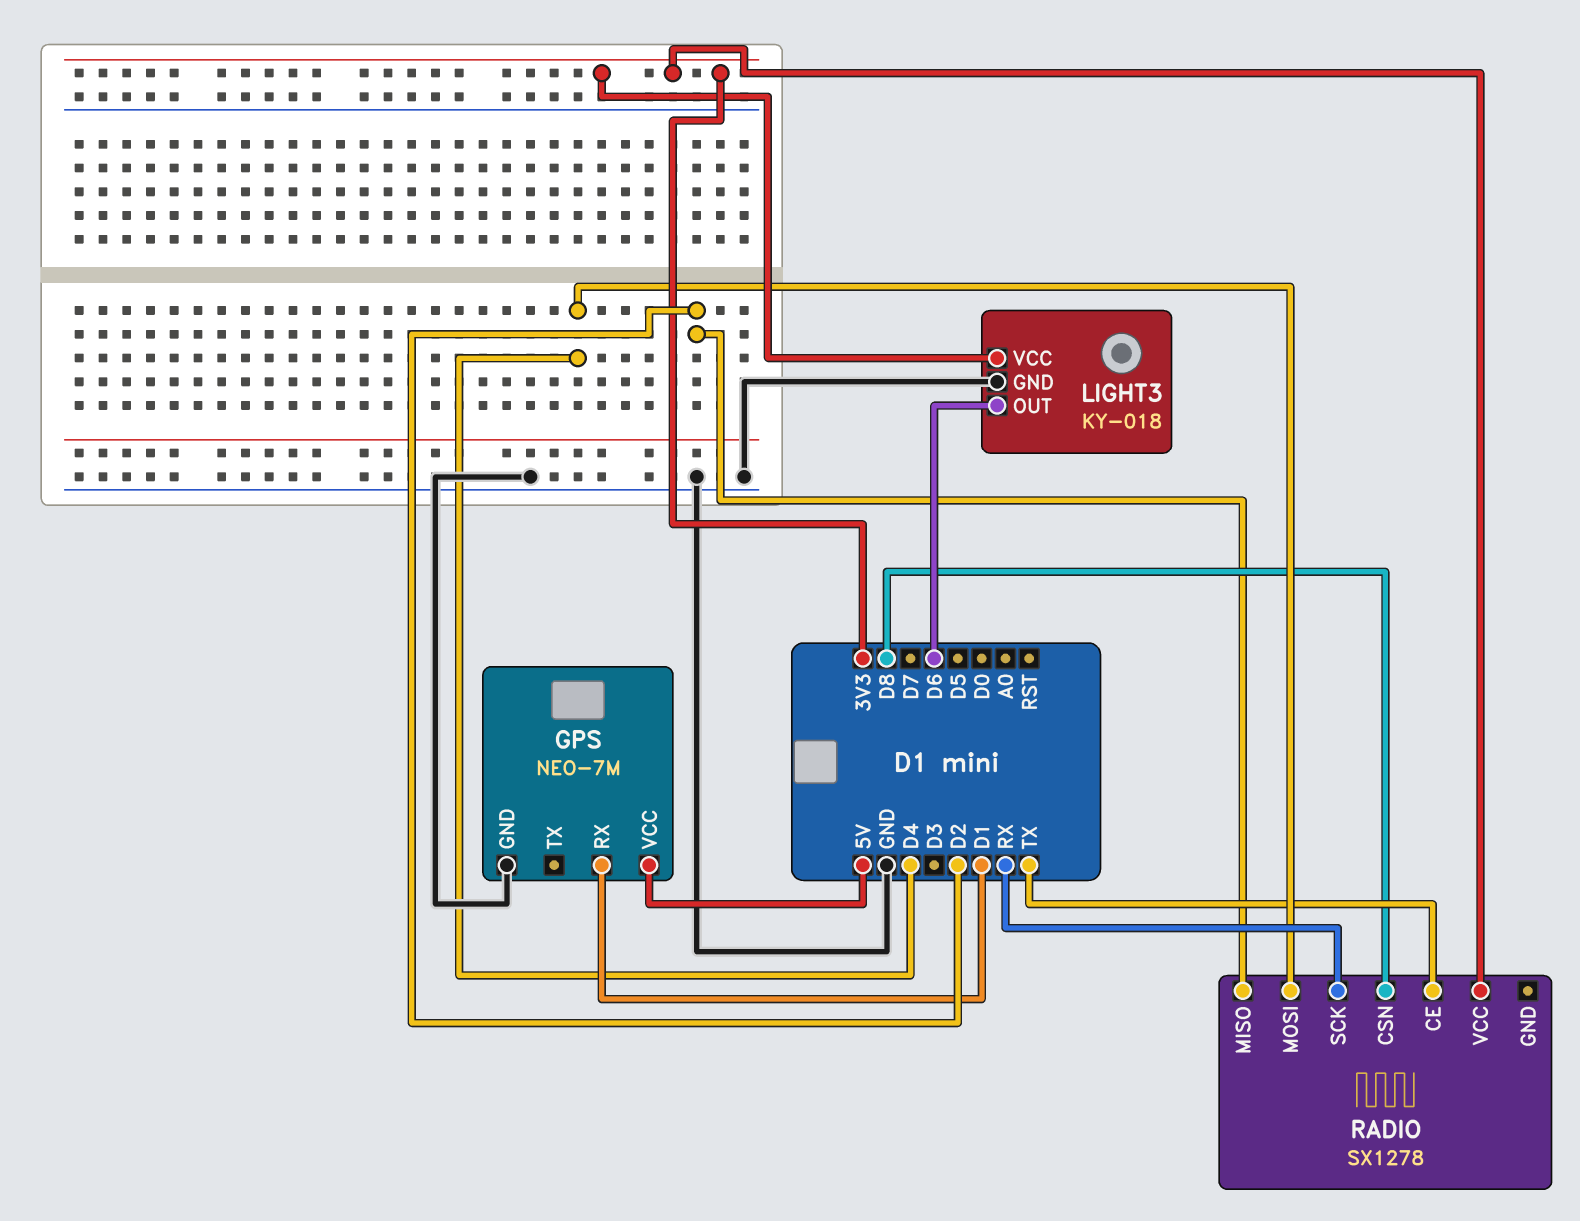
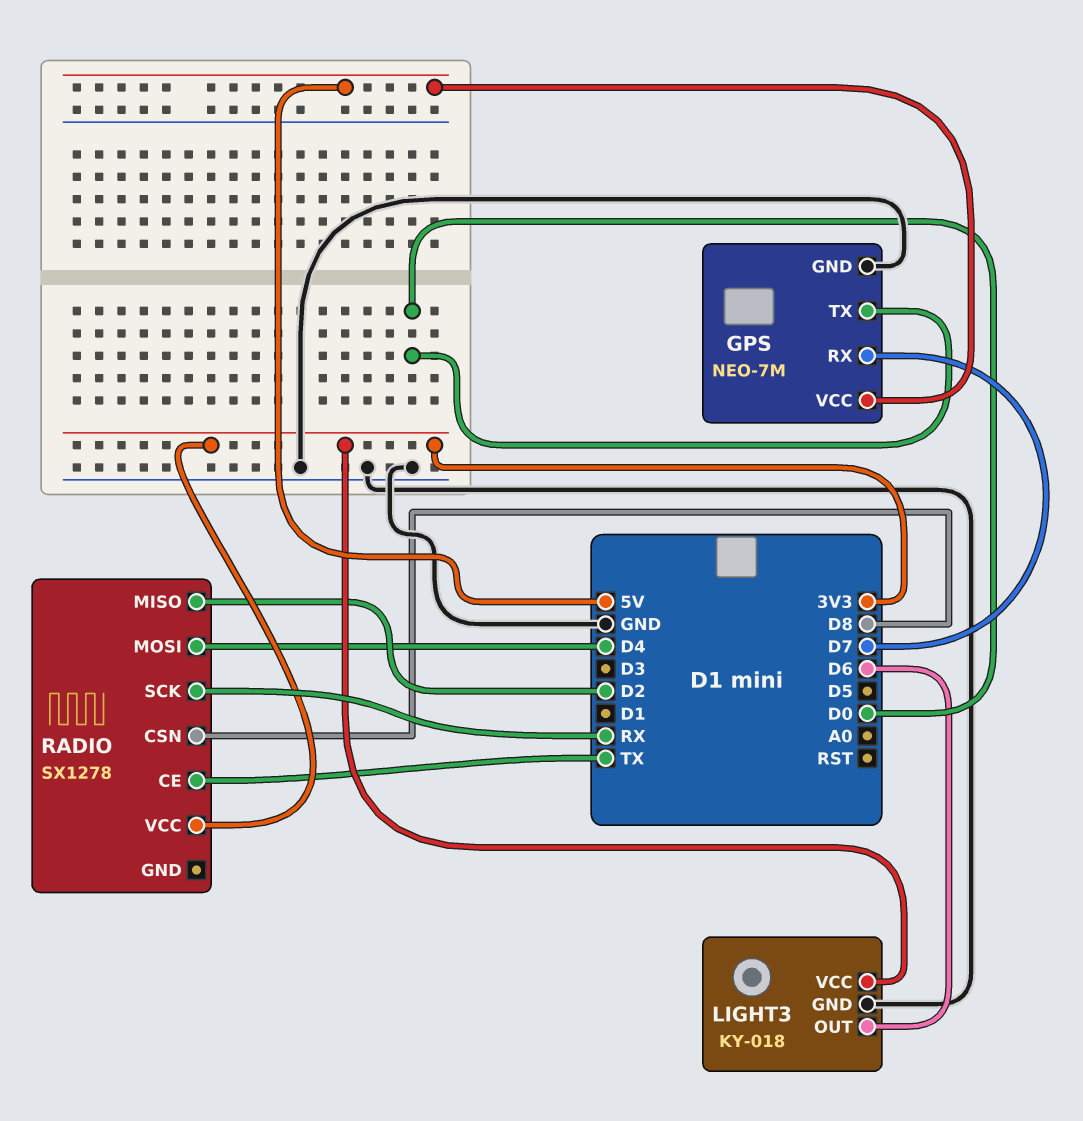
GPS pin RX: D1 -> D7
GPS pin TX: none -> D0

